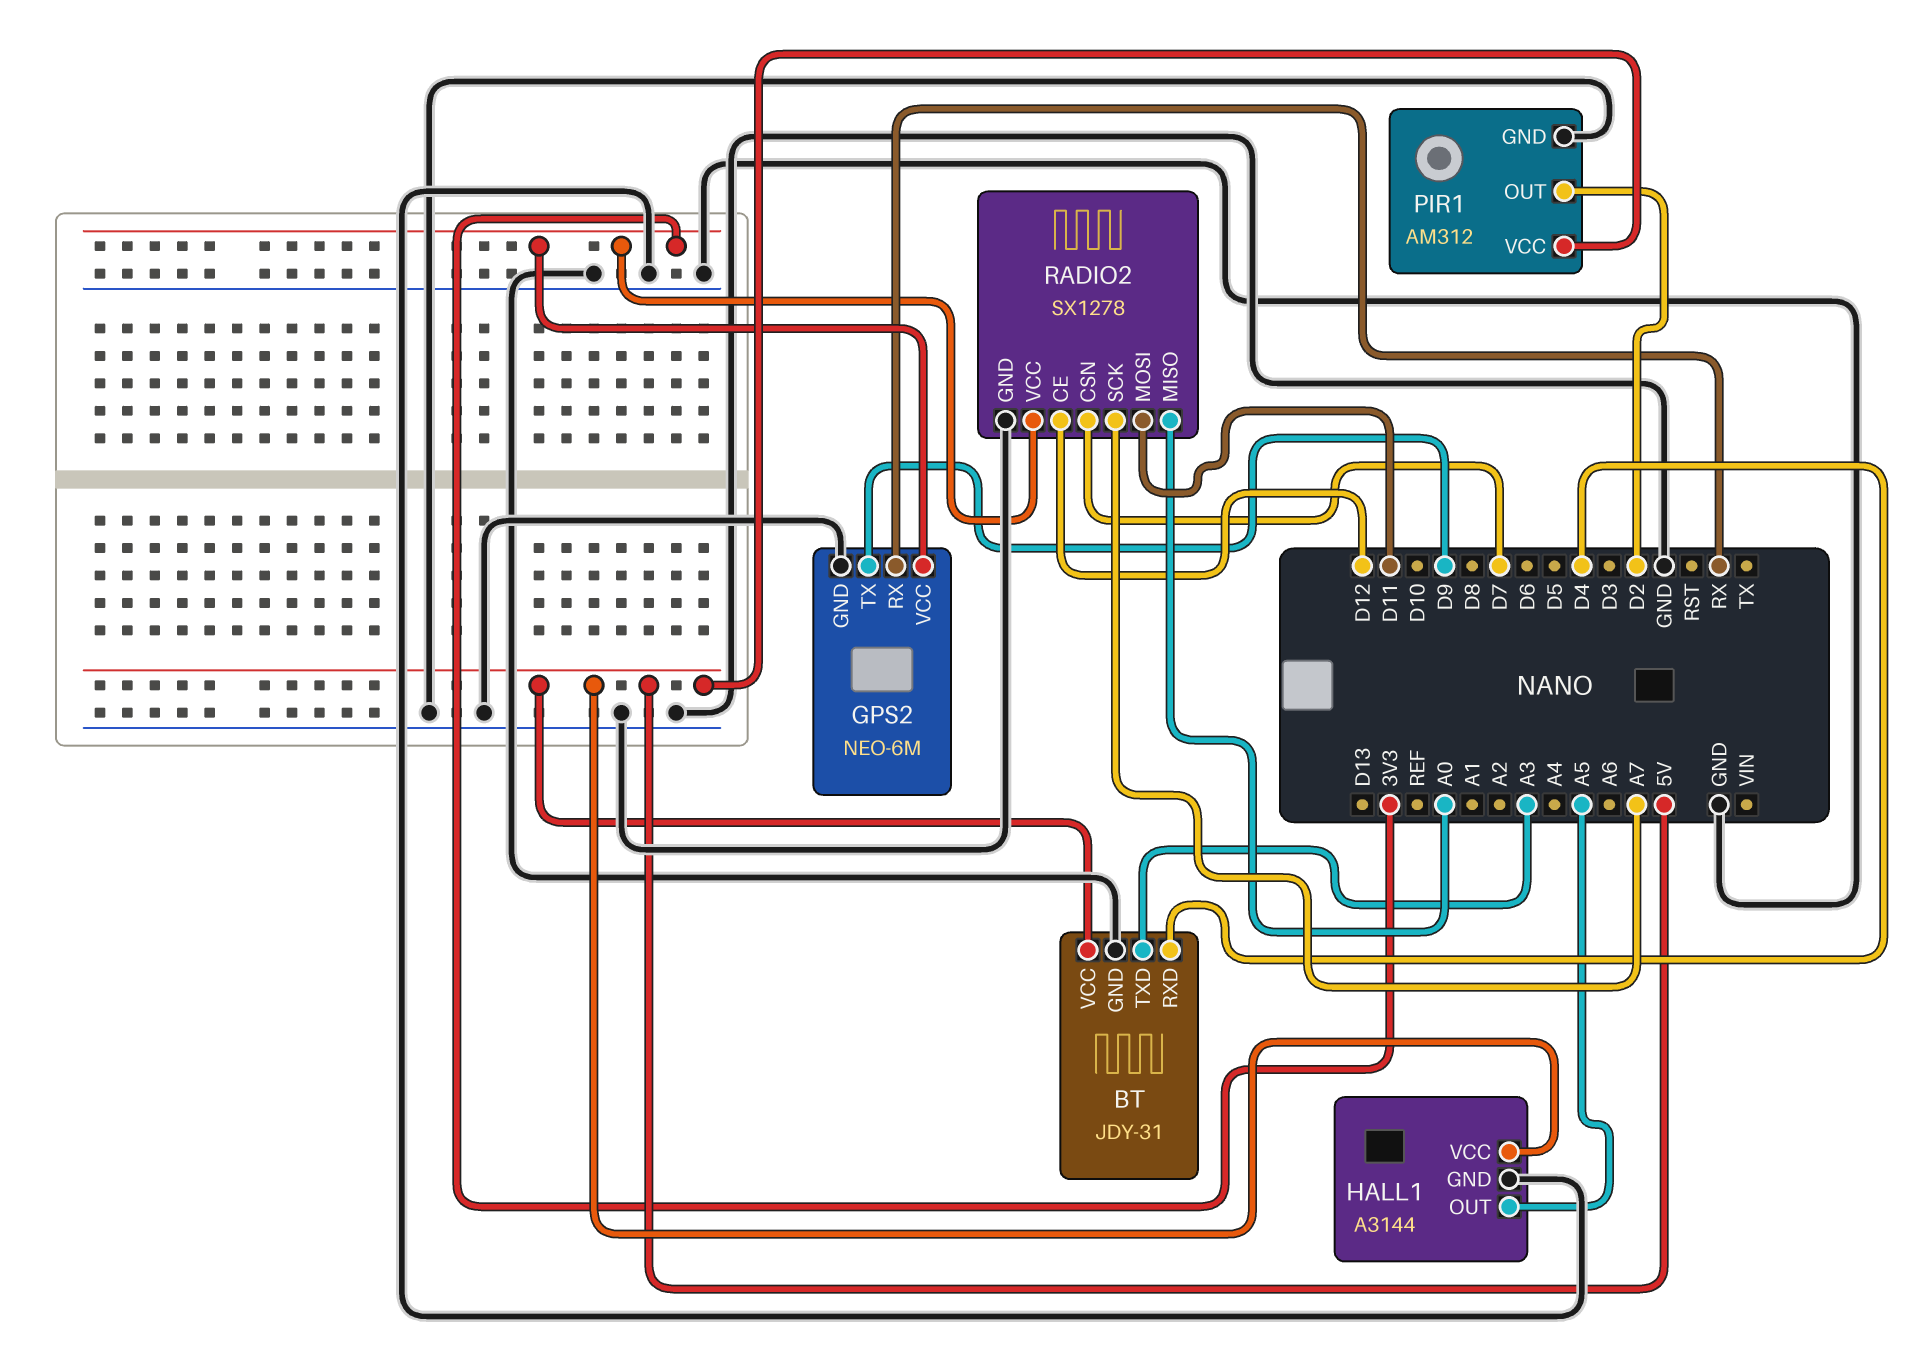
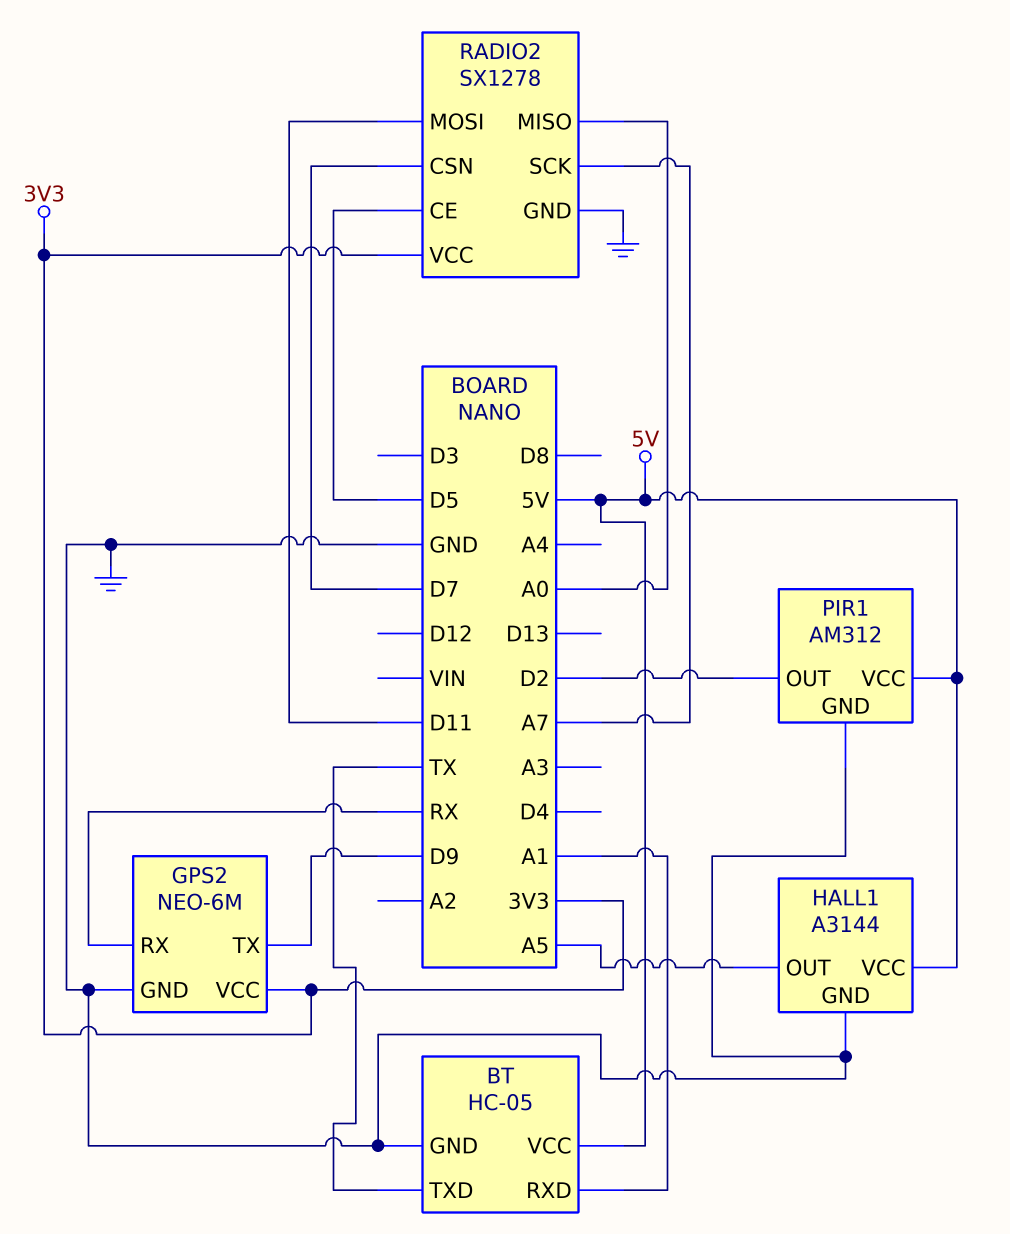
BT: JDY-31 -> HC-05
BT pin RXD: D4 -> A1
BT pin TXD: A3 -> TX
RADIO2 pin CE: D12 -> D5

